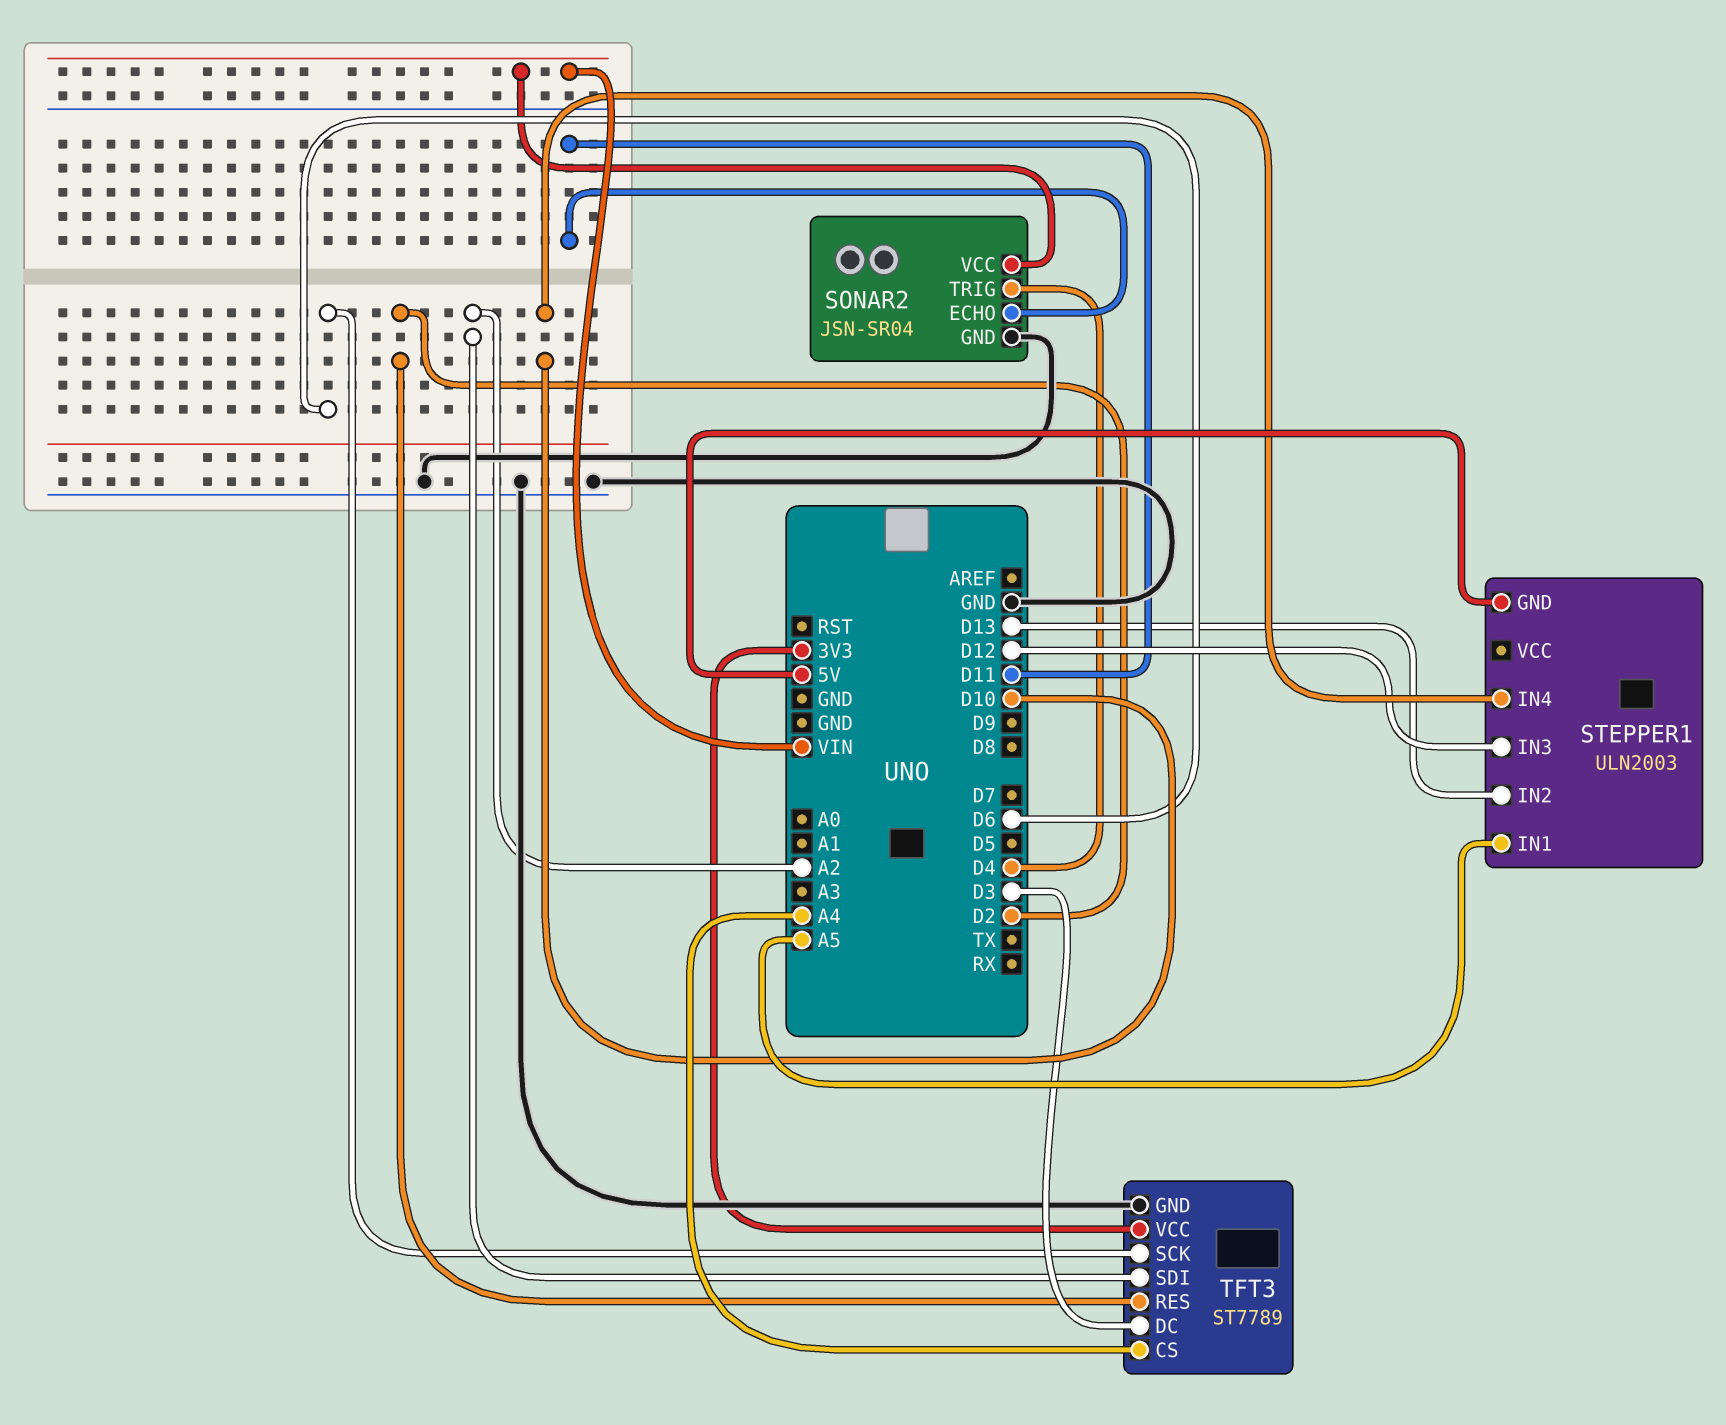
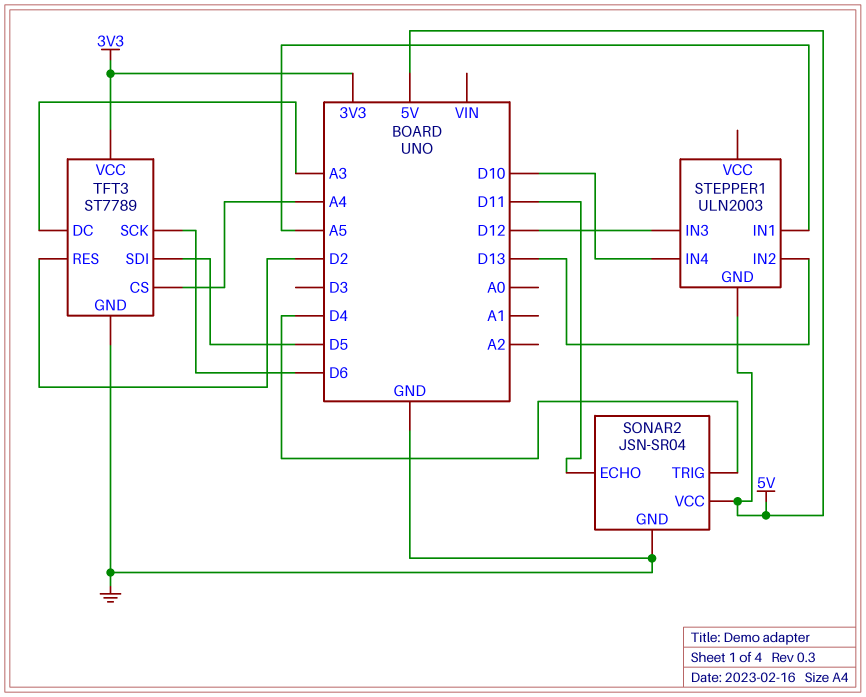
SONAR2 pin VCC: VIN -> 5V
TFT3 pin DC: D3 -> A3
TFT3 pin SDI: A2 -> D5

